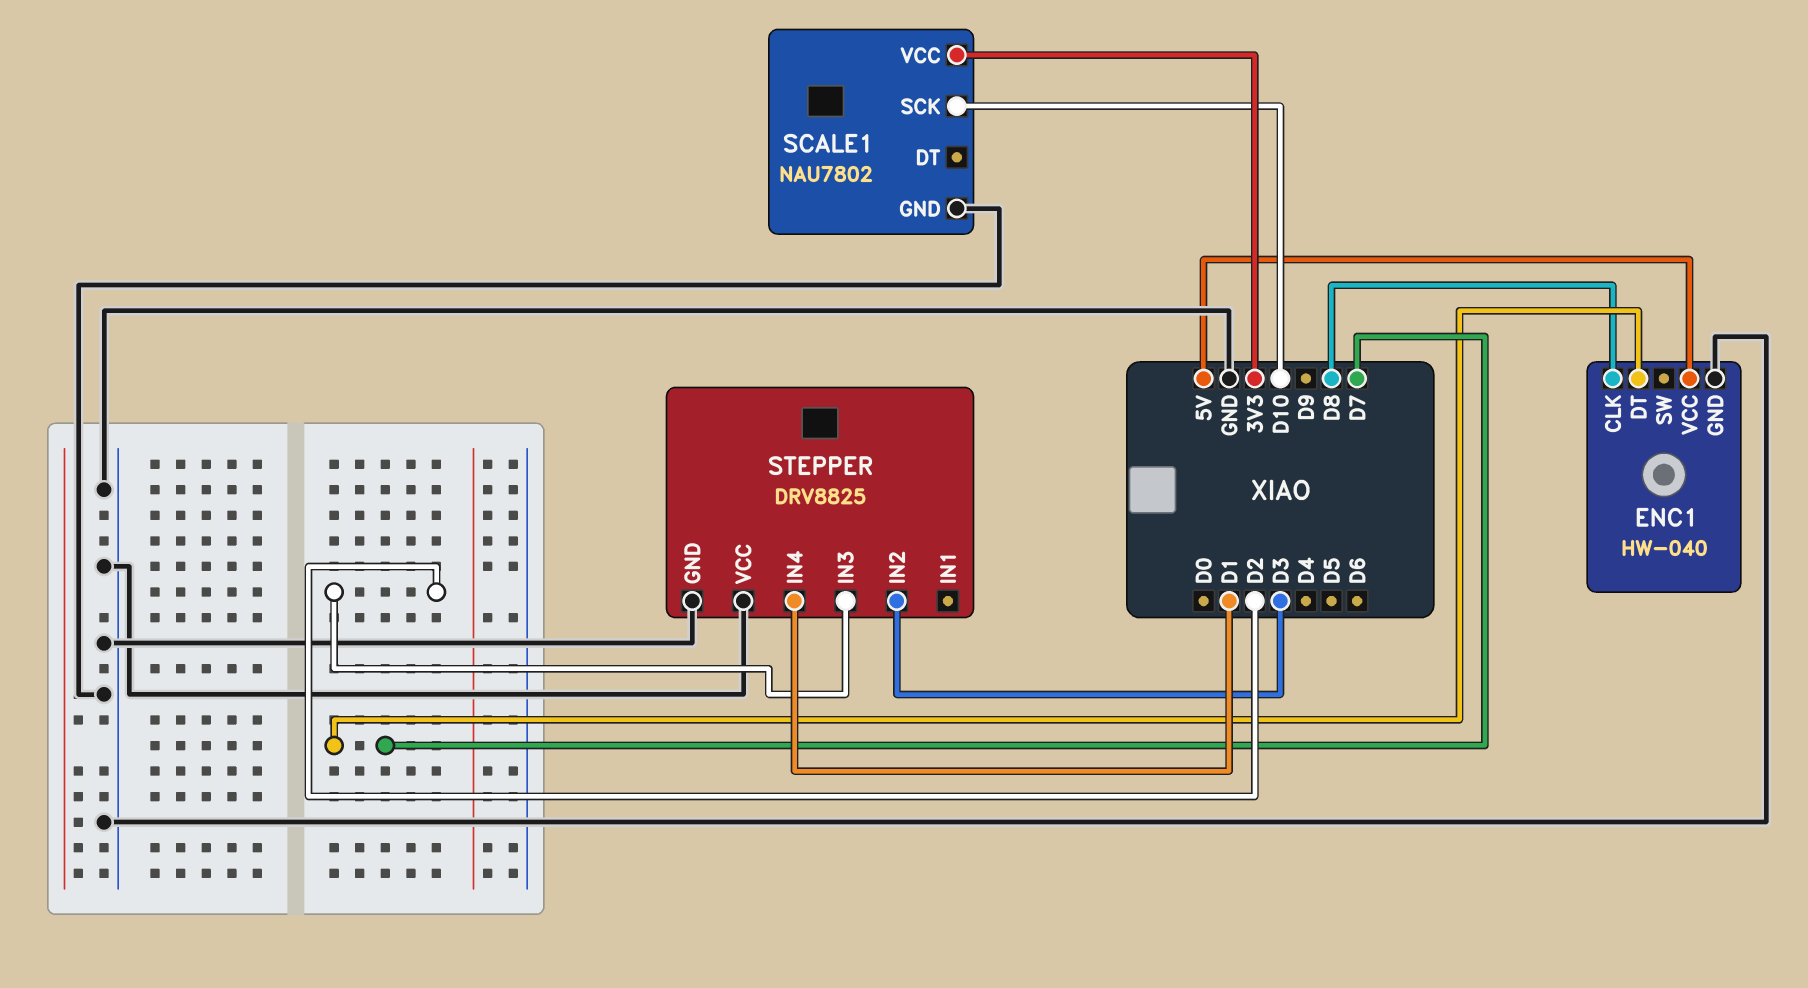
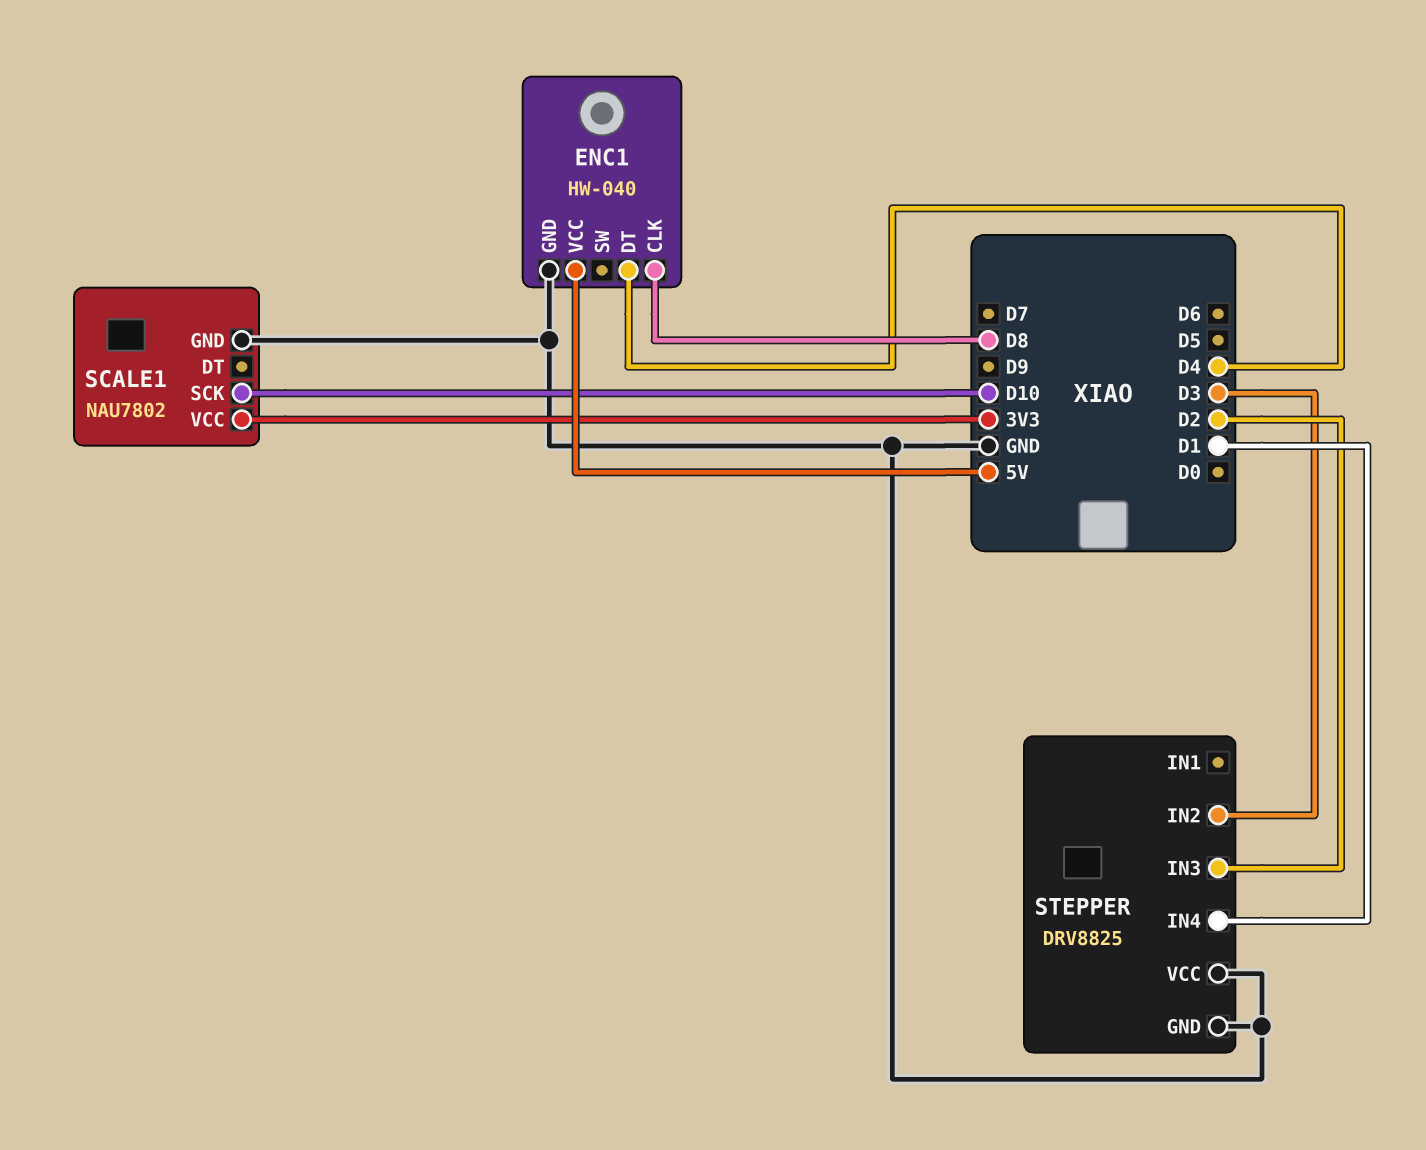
ENC1 pin DT: D7 -> D4

